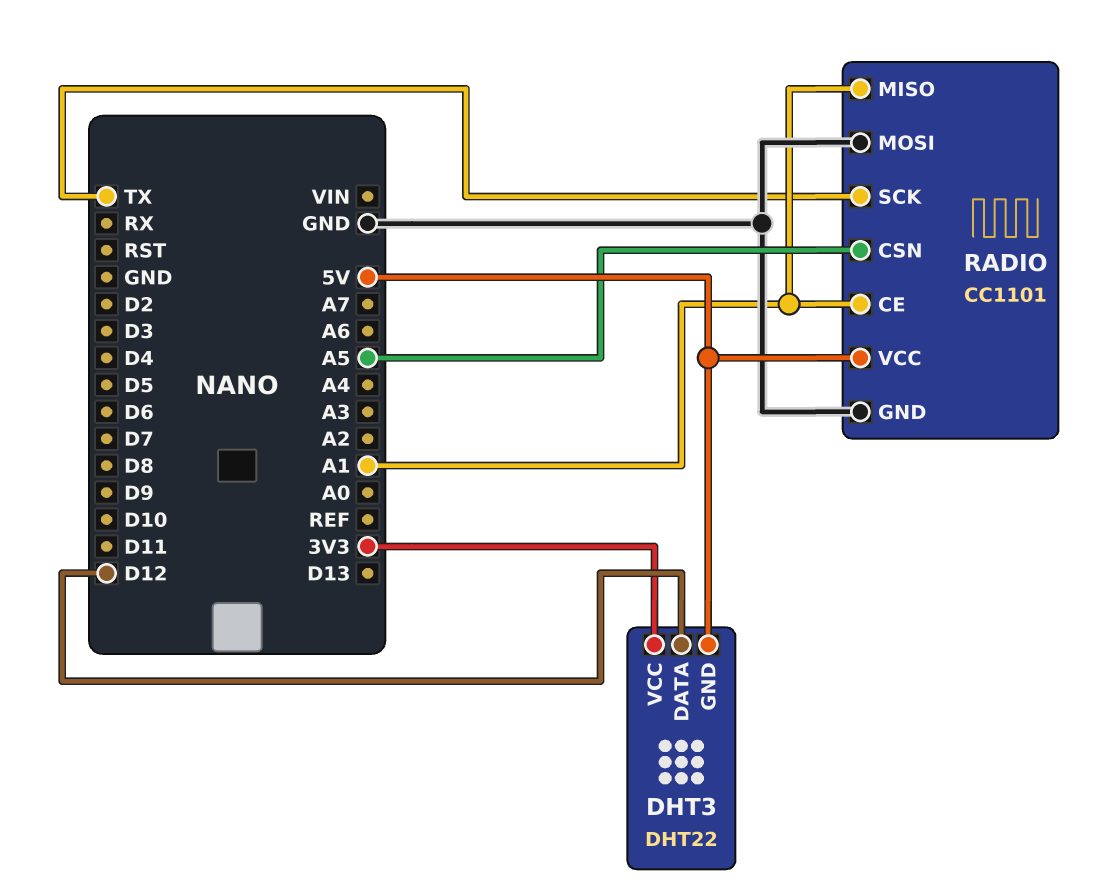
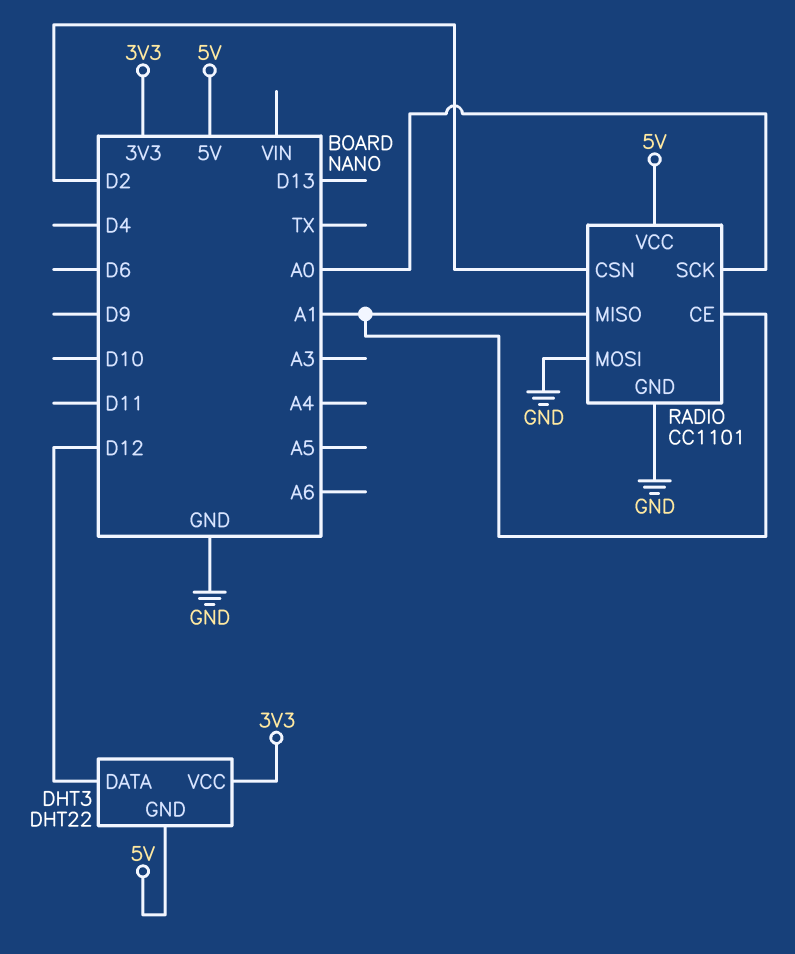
RADIO pin CSN: A5 -> D2
RADIO pin SCK: TX -> A0

